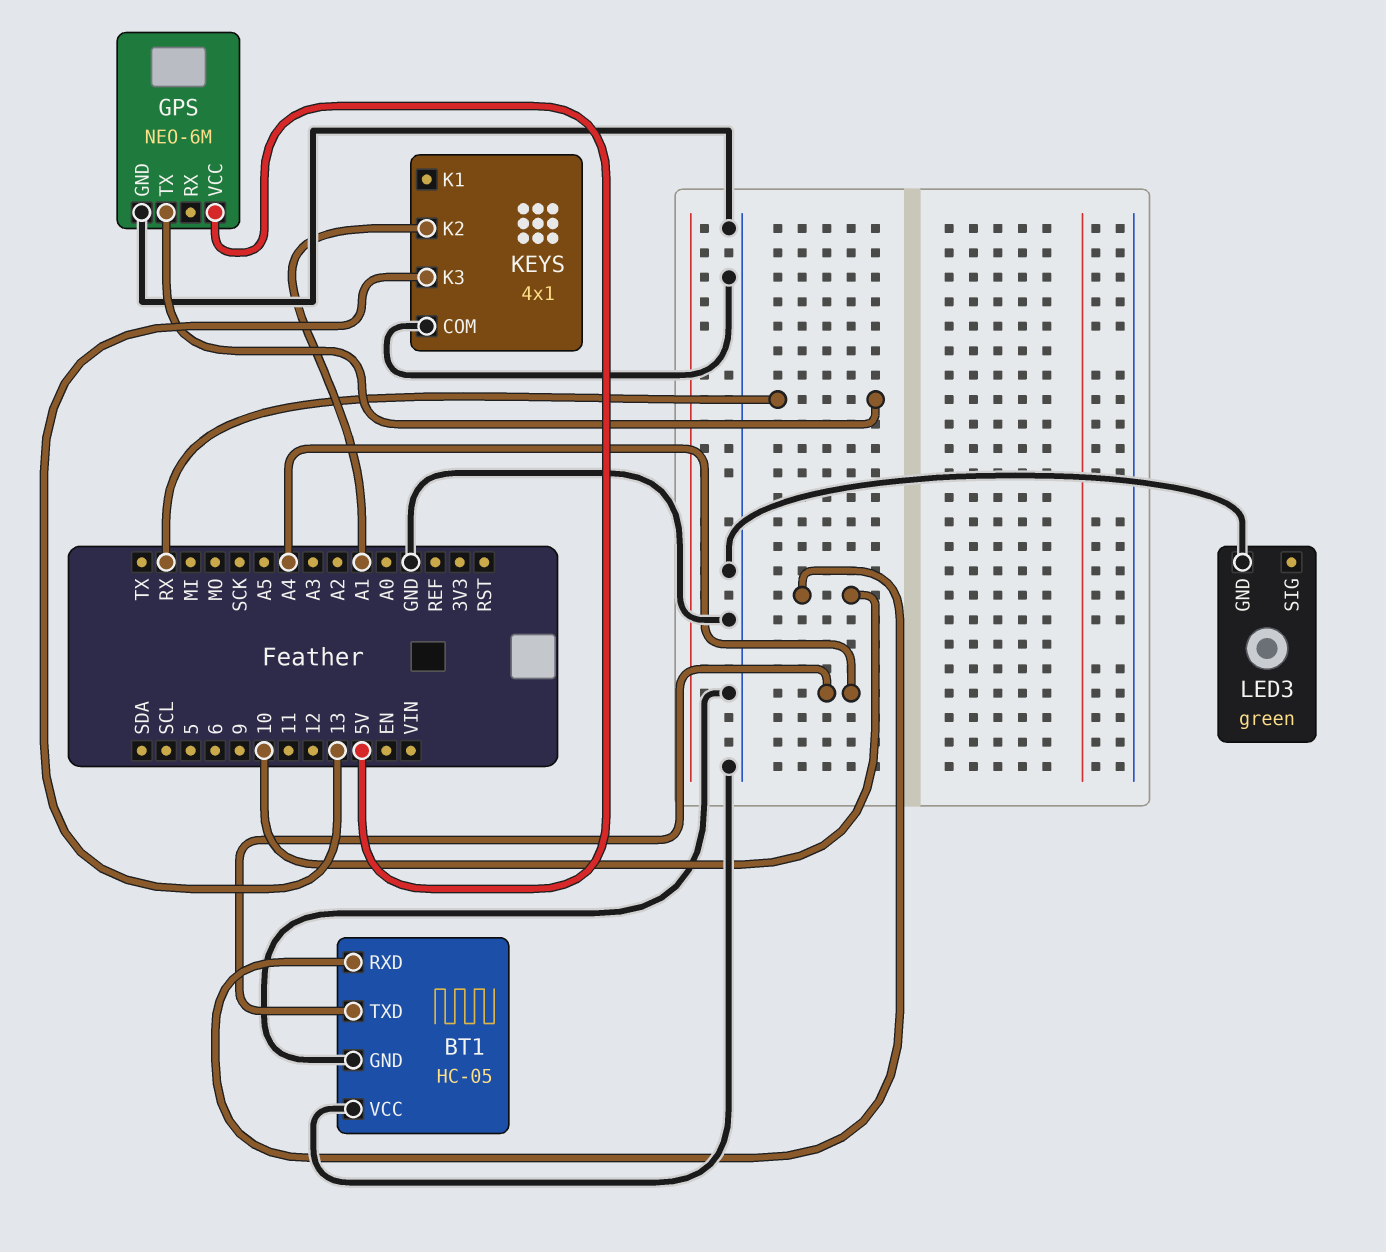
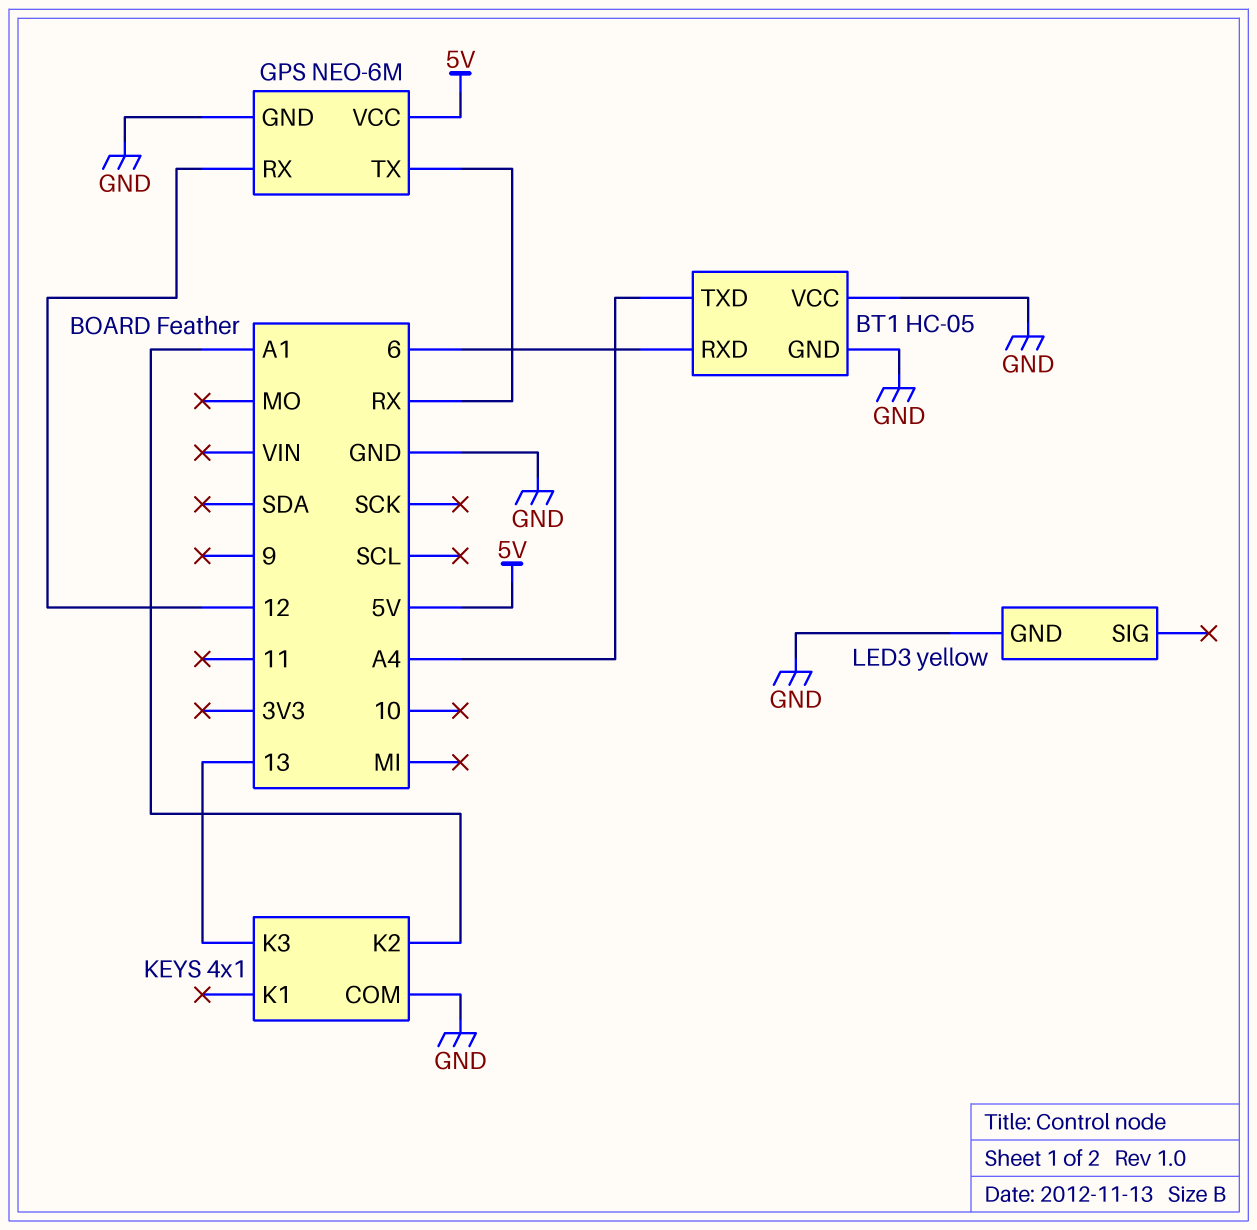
BT1 pin RXD: 10 -> 6
GPS pin RX: none -> 12
LED3: green -> yellow

